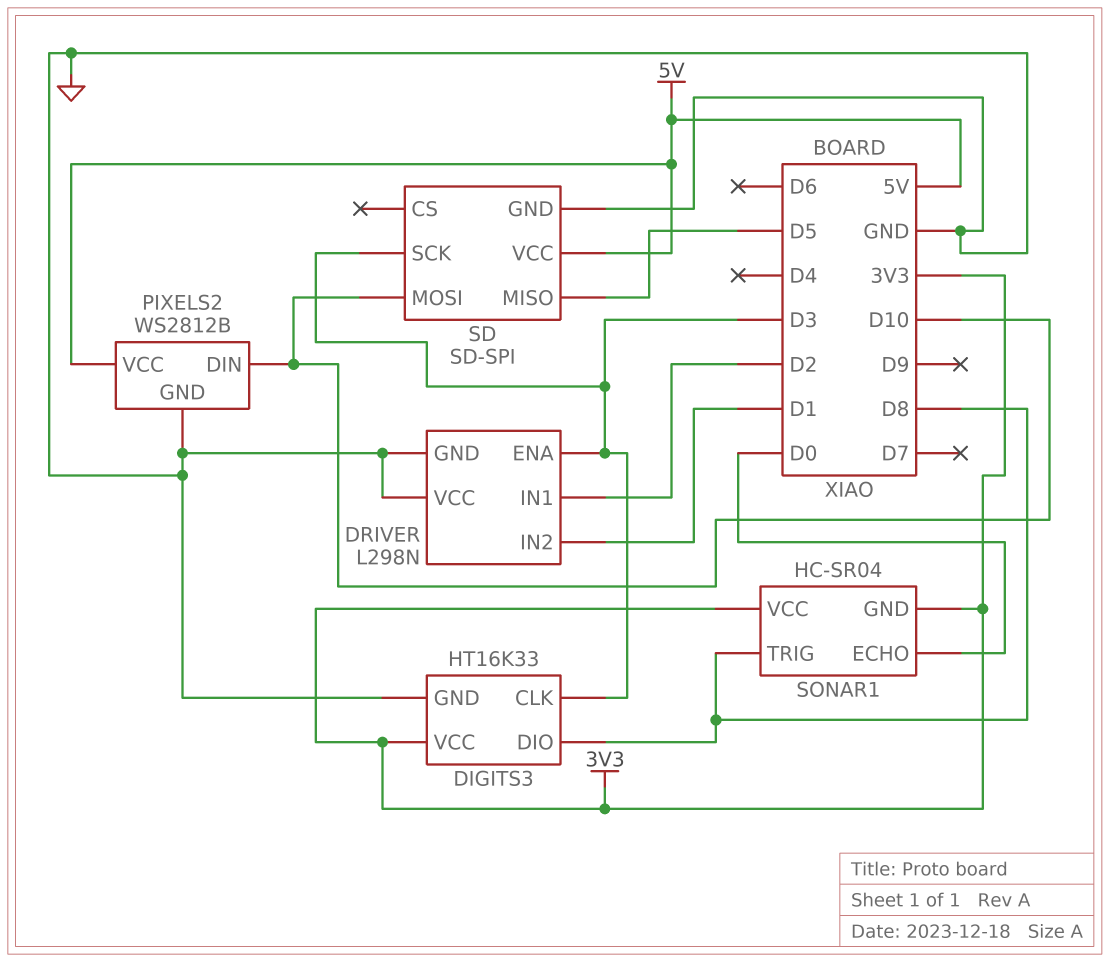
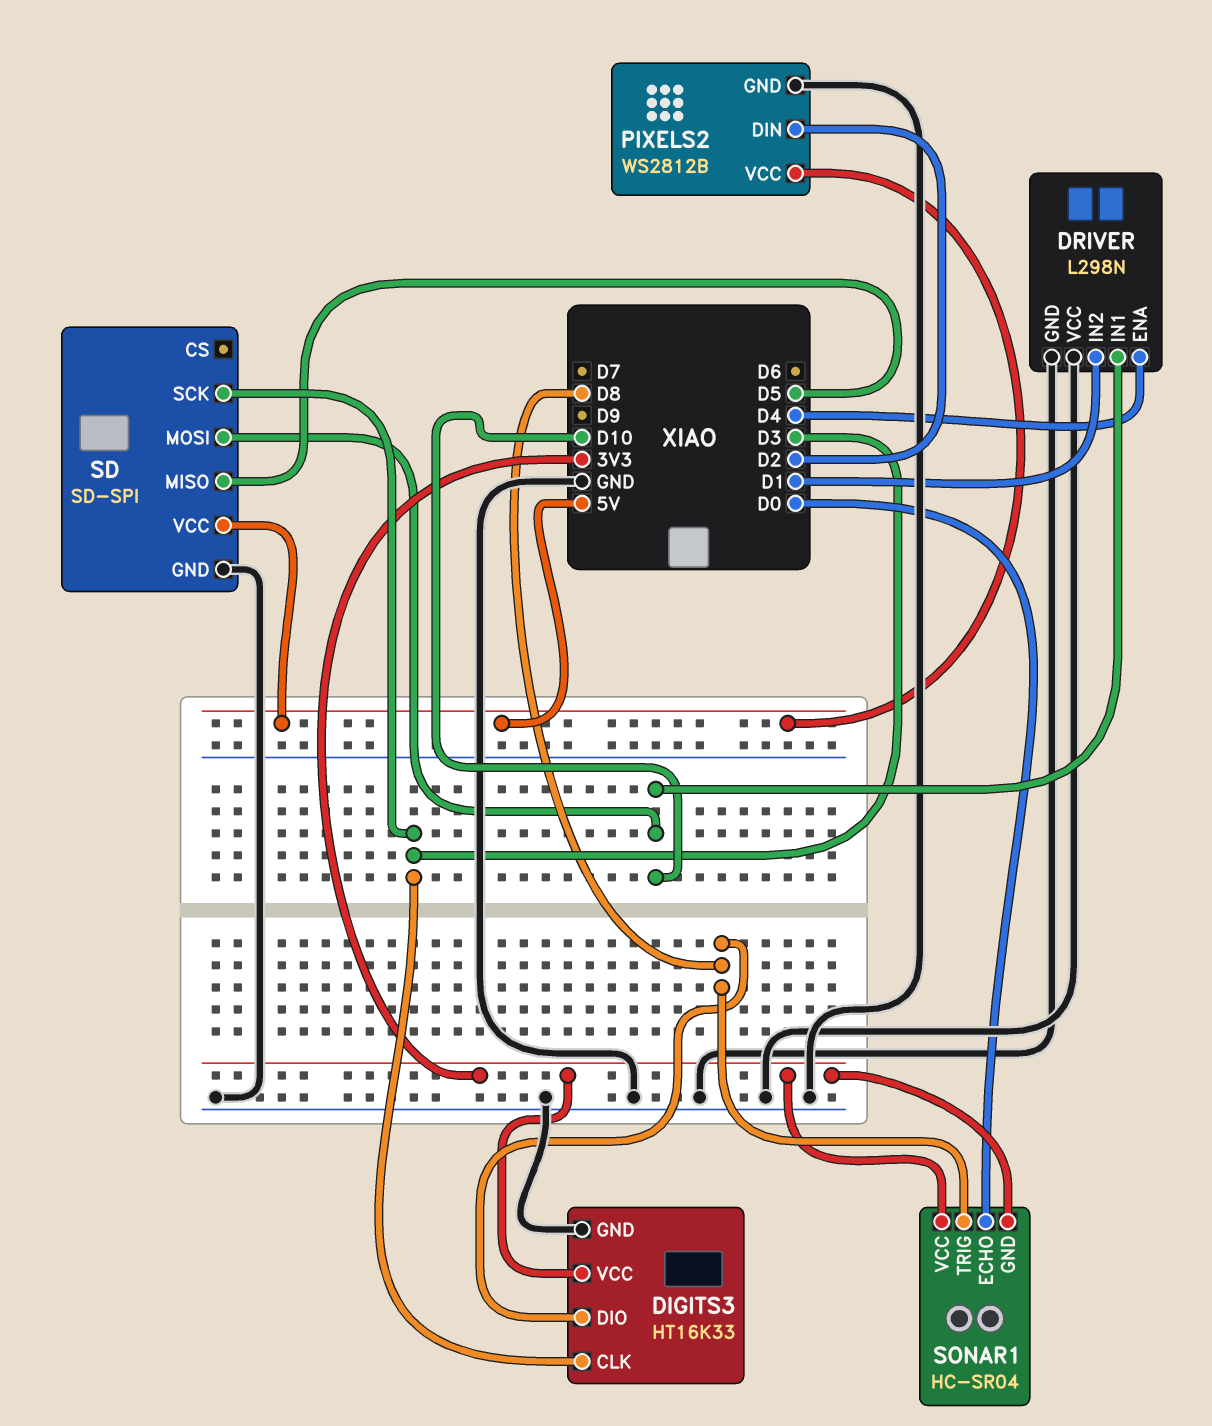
DRIVER pin ENA: D3 -> D4
DRIVER pin IN1: D2 -> D10
PIXELS2 pin DIN: D10 -> D2

